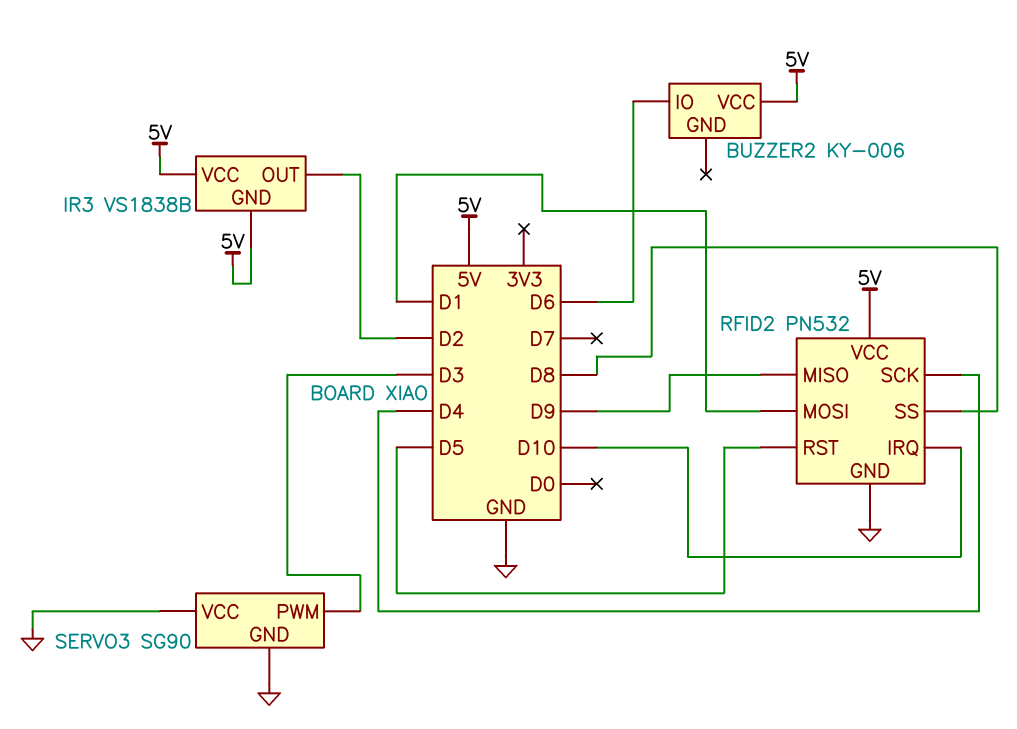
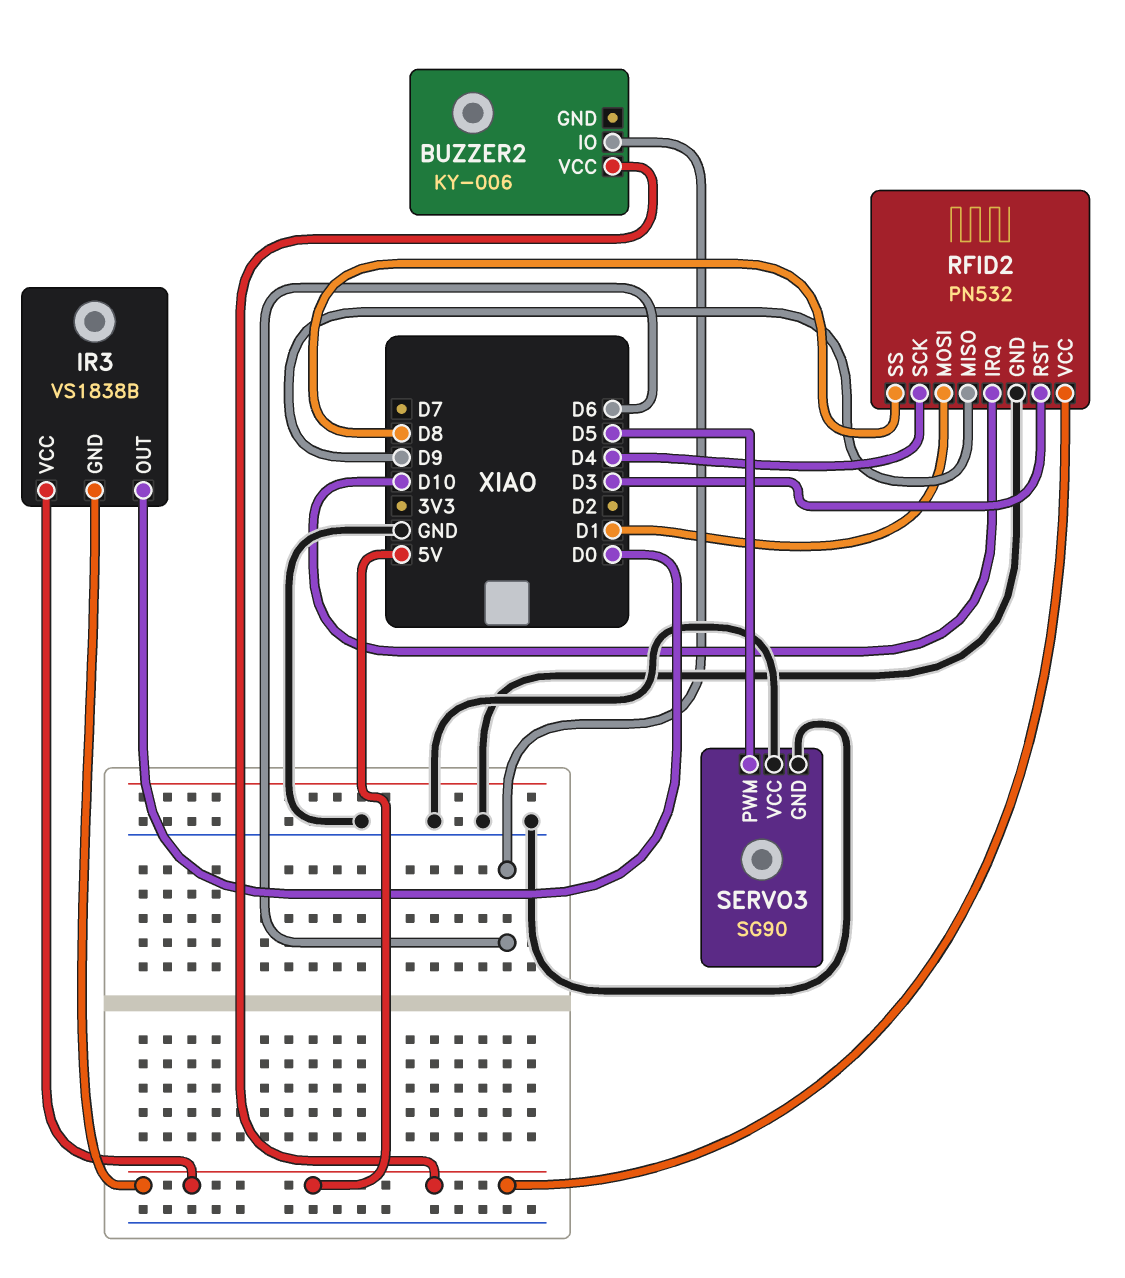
IR3 pin OUT: D2 -> D0
RFID2 pin RST: D5 -> D3
SERVO3 pin PWM: D3 -> D5

